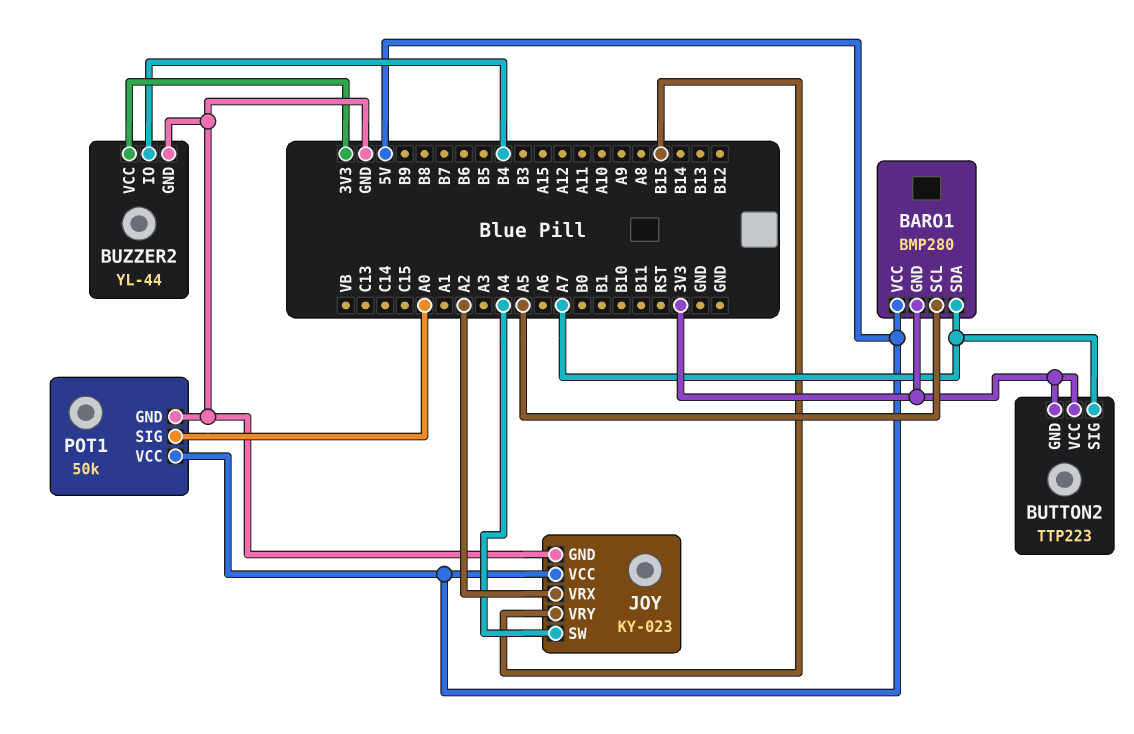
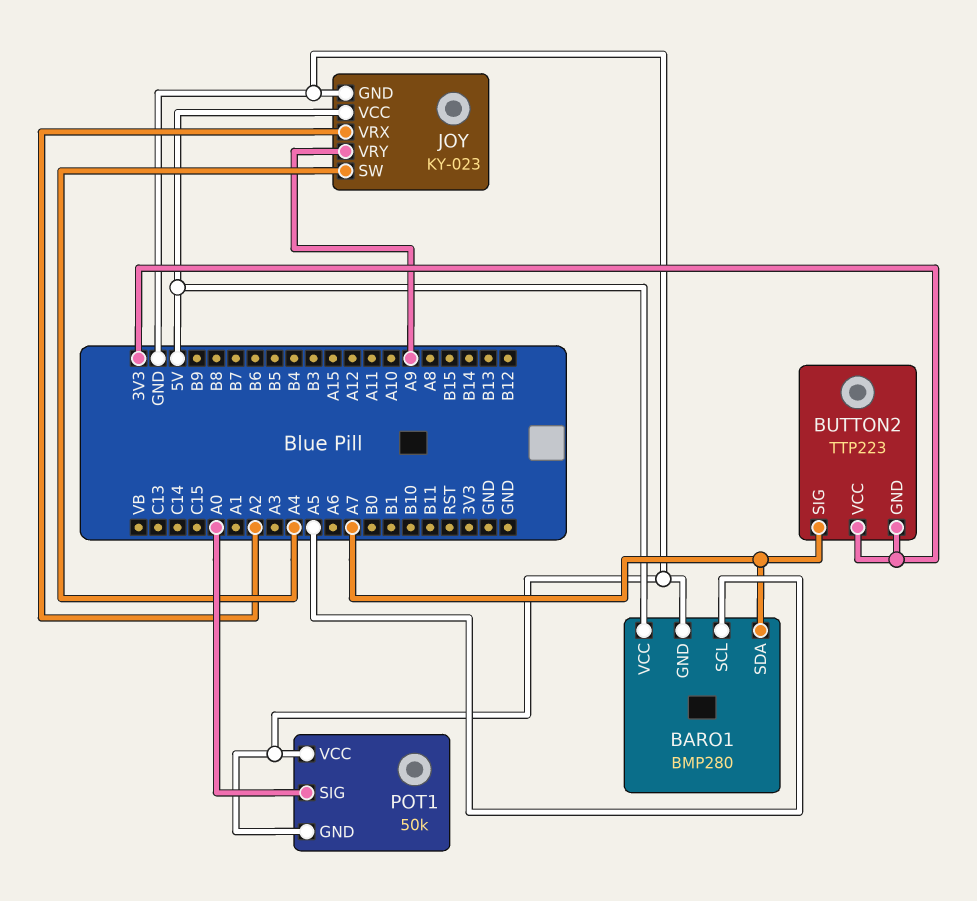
BARO1 pin GND: 3V3 -> GND
BUZZER2: YL-44 -> none
BUZZER2 pin GND: GND -> none
BUZZER2 pin IO: B4 -> none
BUZZER2 pin VCC: 3V3 -> none
JOY pin VRY: B15 -> A9
POT1 pin VCC: 5V -> GND

